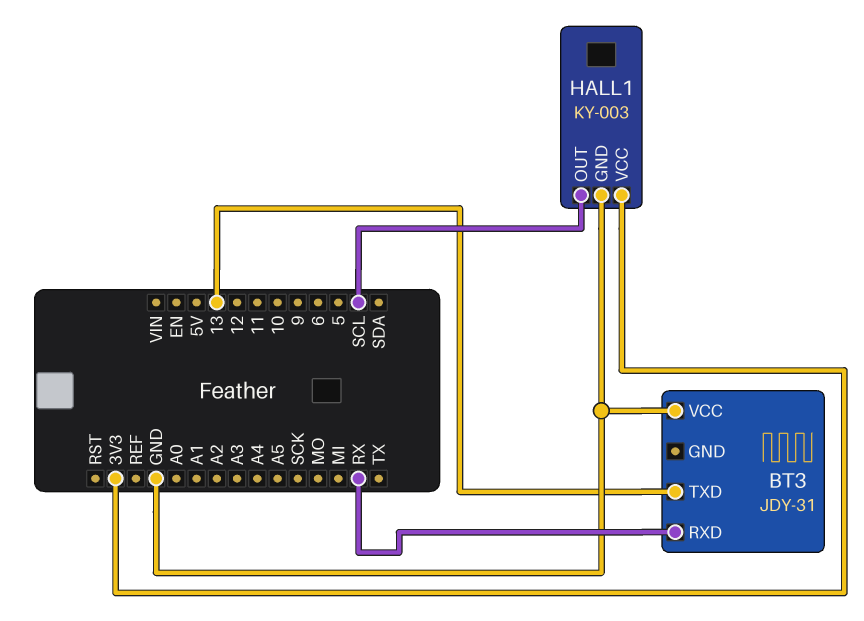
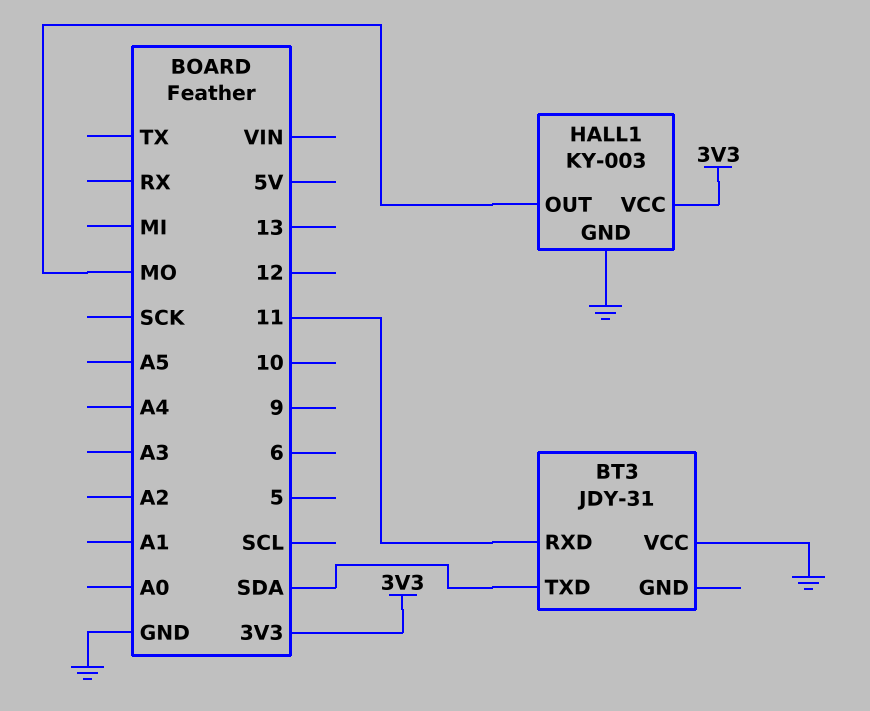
BT3 pin RXD: RX -> 11
BT3 pin TXD: 13 -> SDA
HALL1 pin OUT: SCL -> MO

